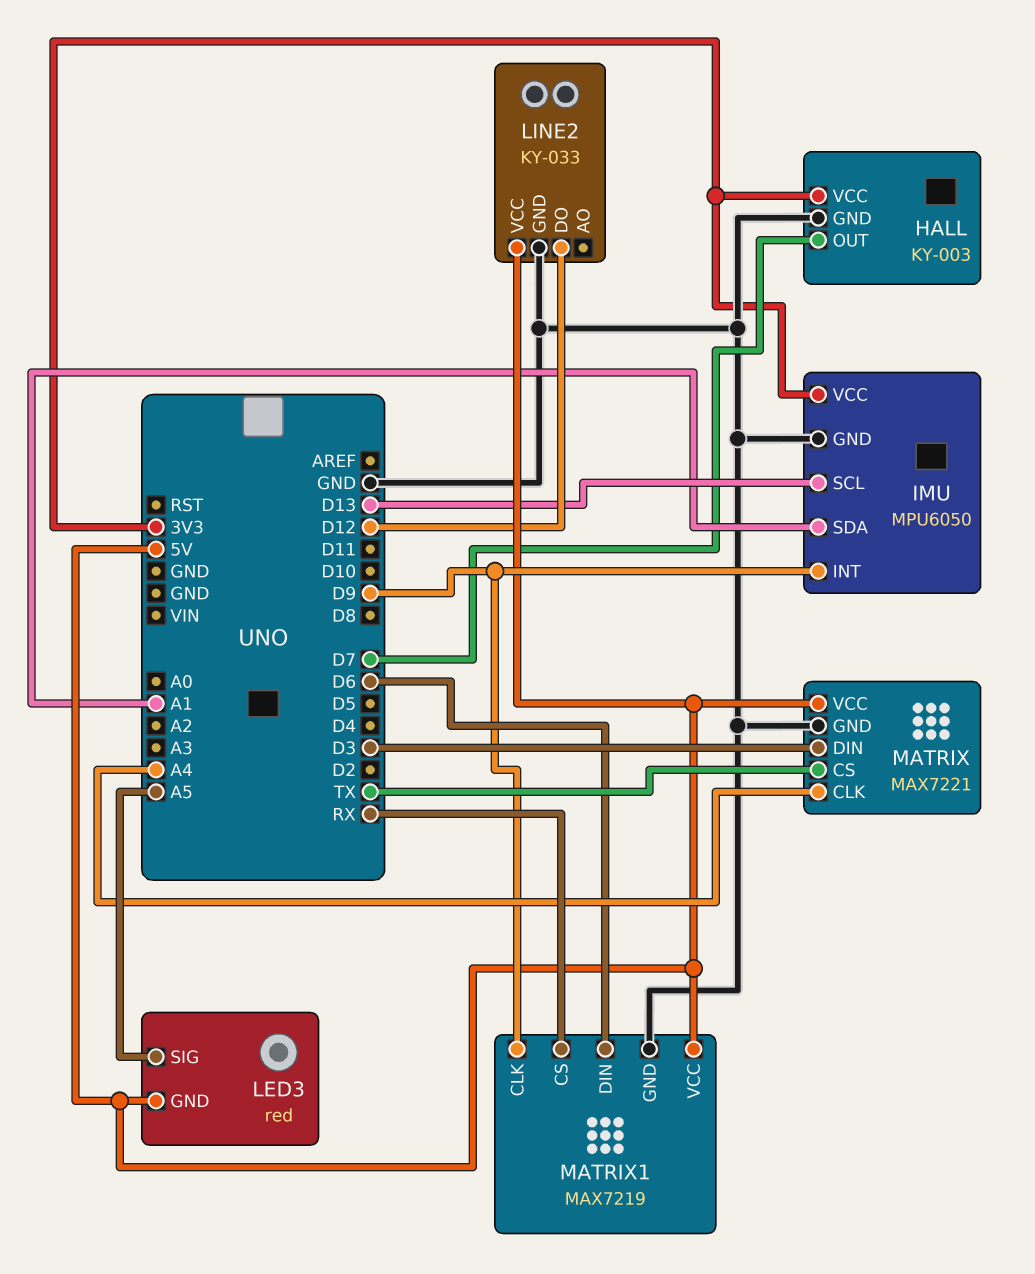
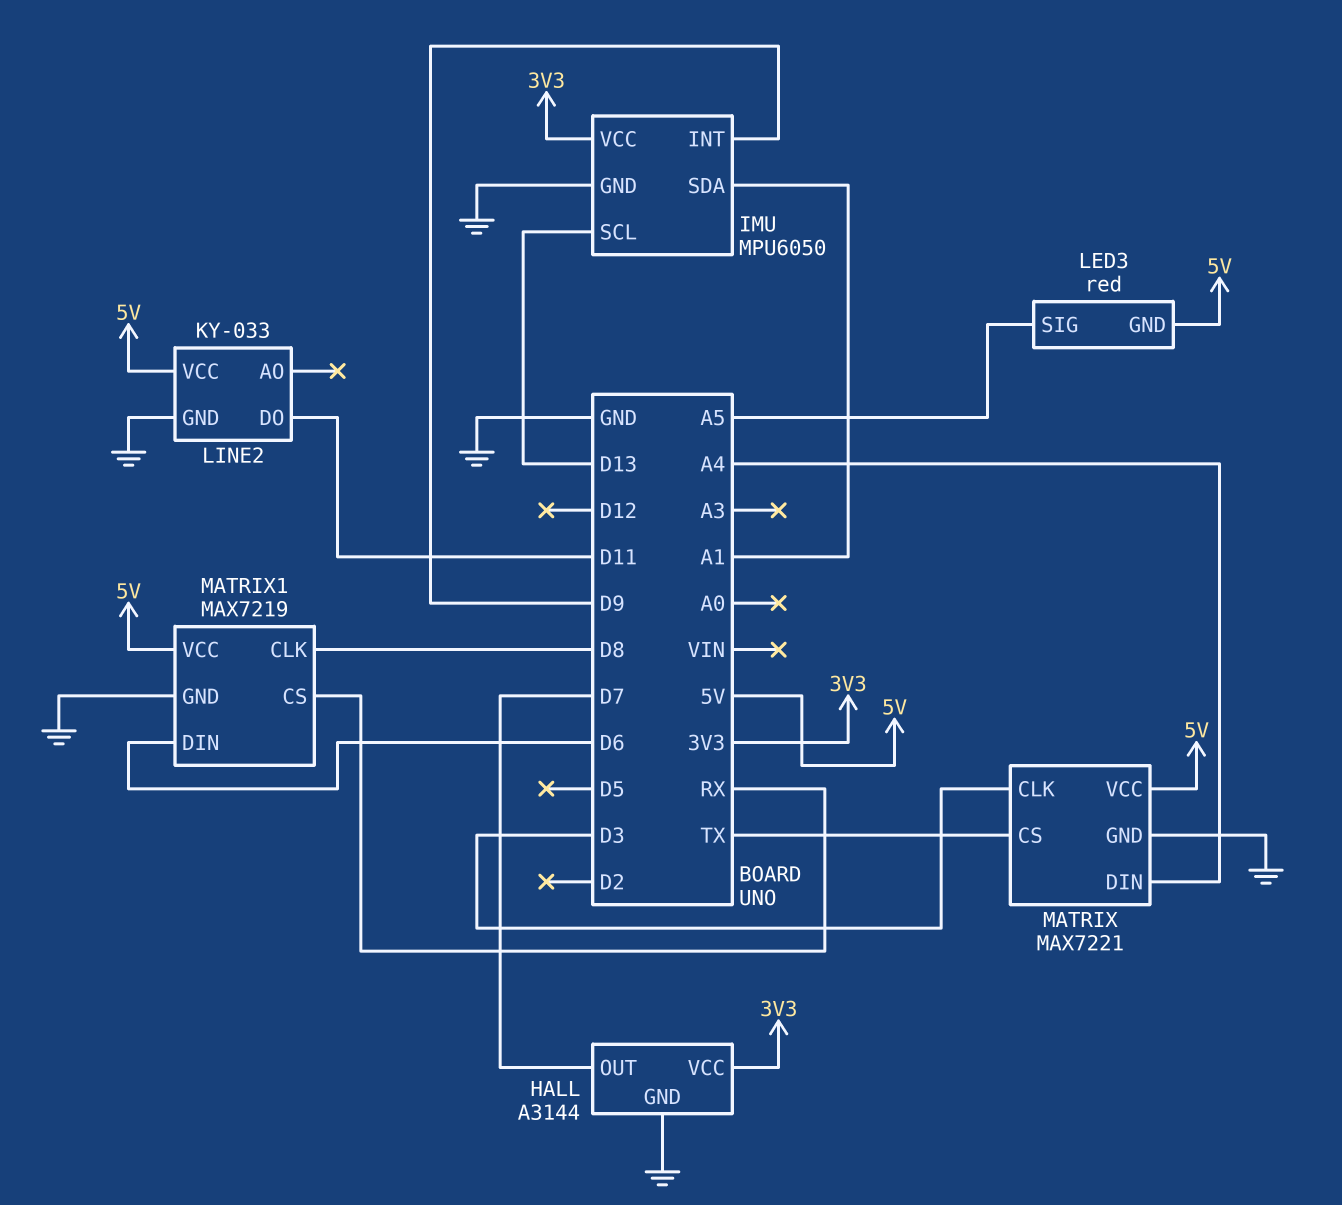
HALL: KY-003 -> A3144
LINE2 pin DO: D12 -> D11
MATRIX pin CLK: A4 -> D3
MATRIX pin DIN: D3 -> A4
MATRIX1 pin CLK: D9 -> D8

